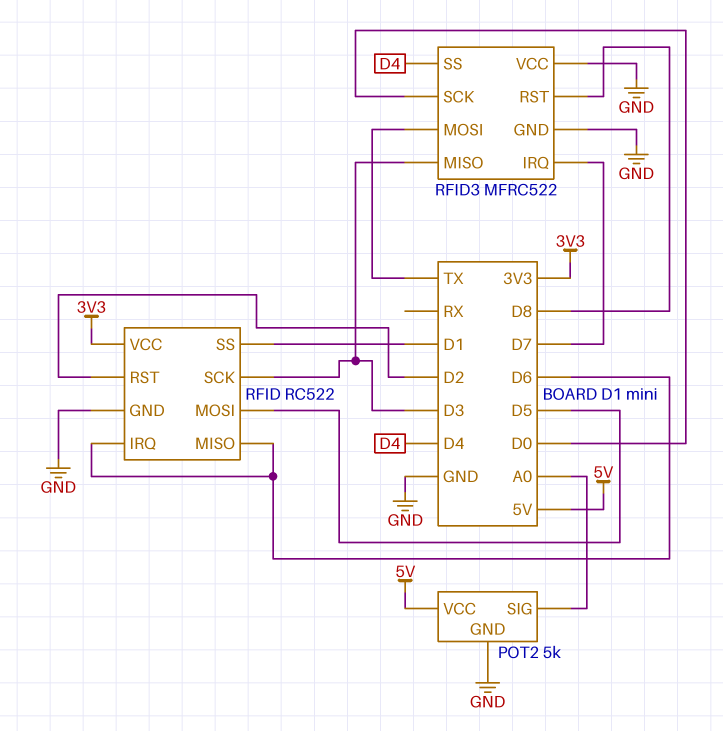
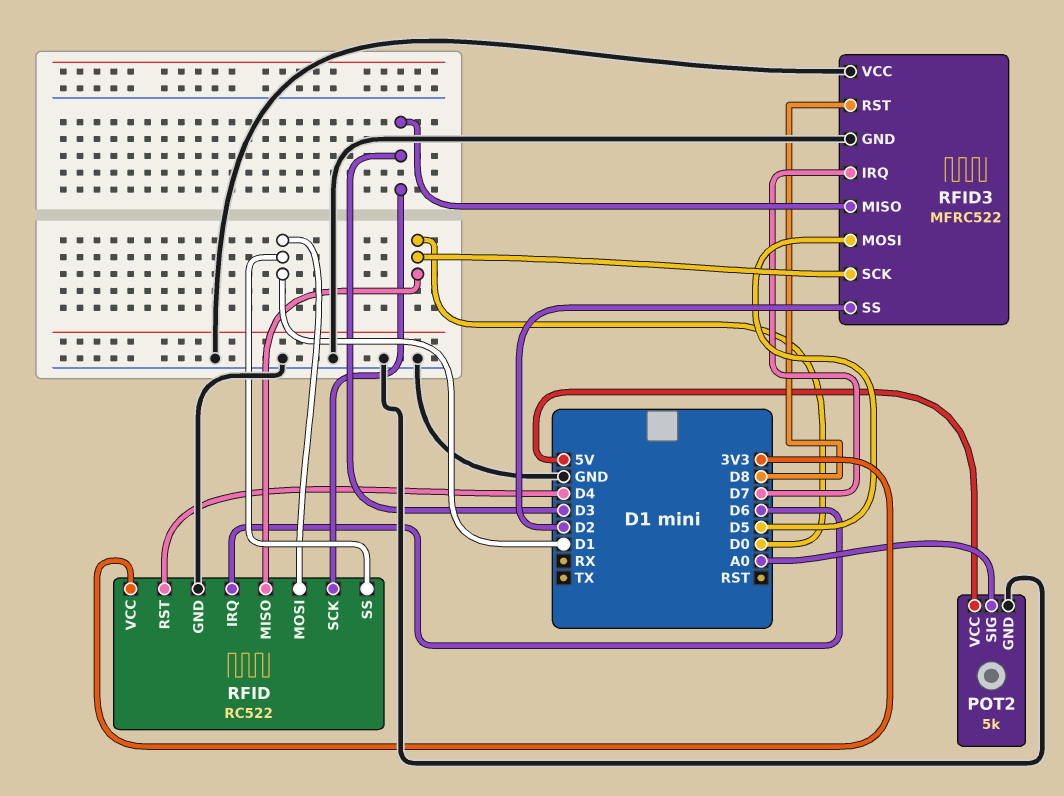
RFID pin MISO: D6 -> D0
RFID pin MOSI: D5 -> D1
RFID pin RST: D2 -> D4
RFID3 pin MOSI: TX -> D5
RFID3 pin SS: D4 -> D2

